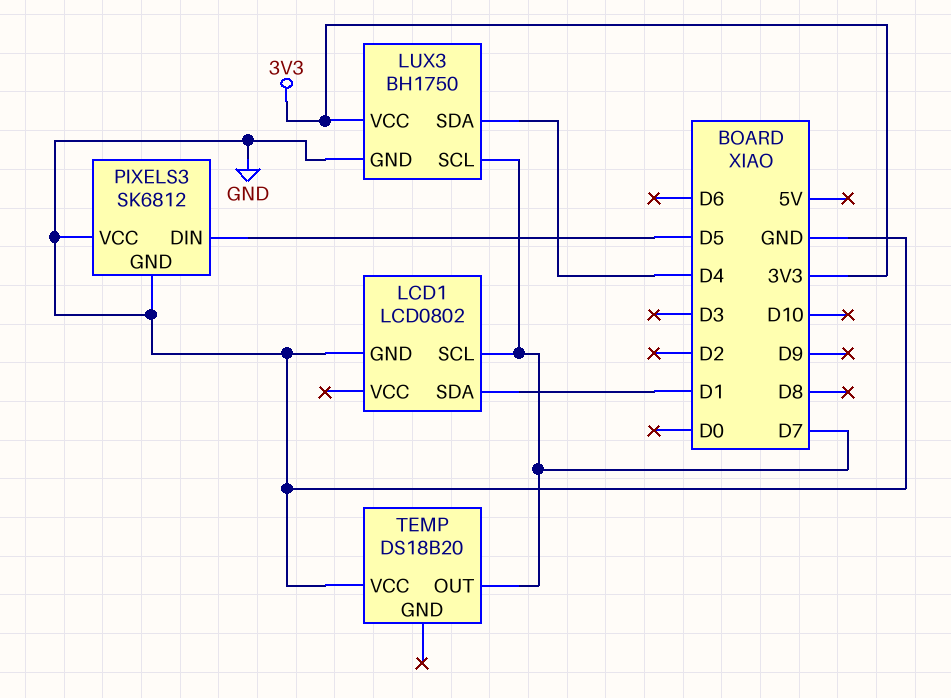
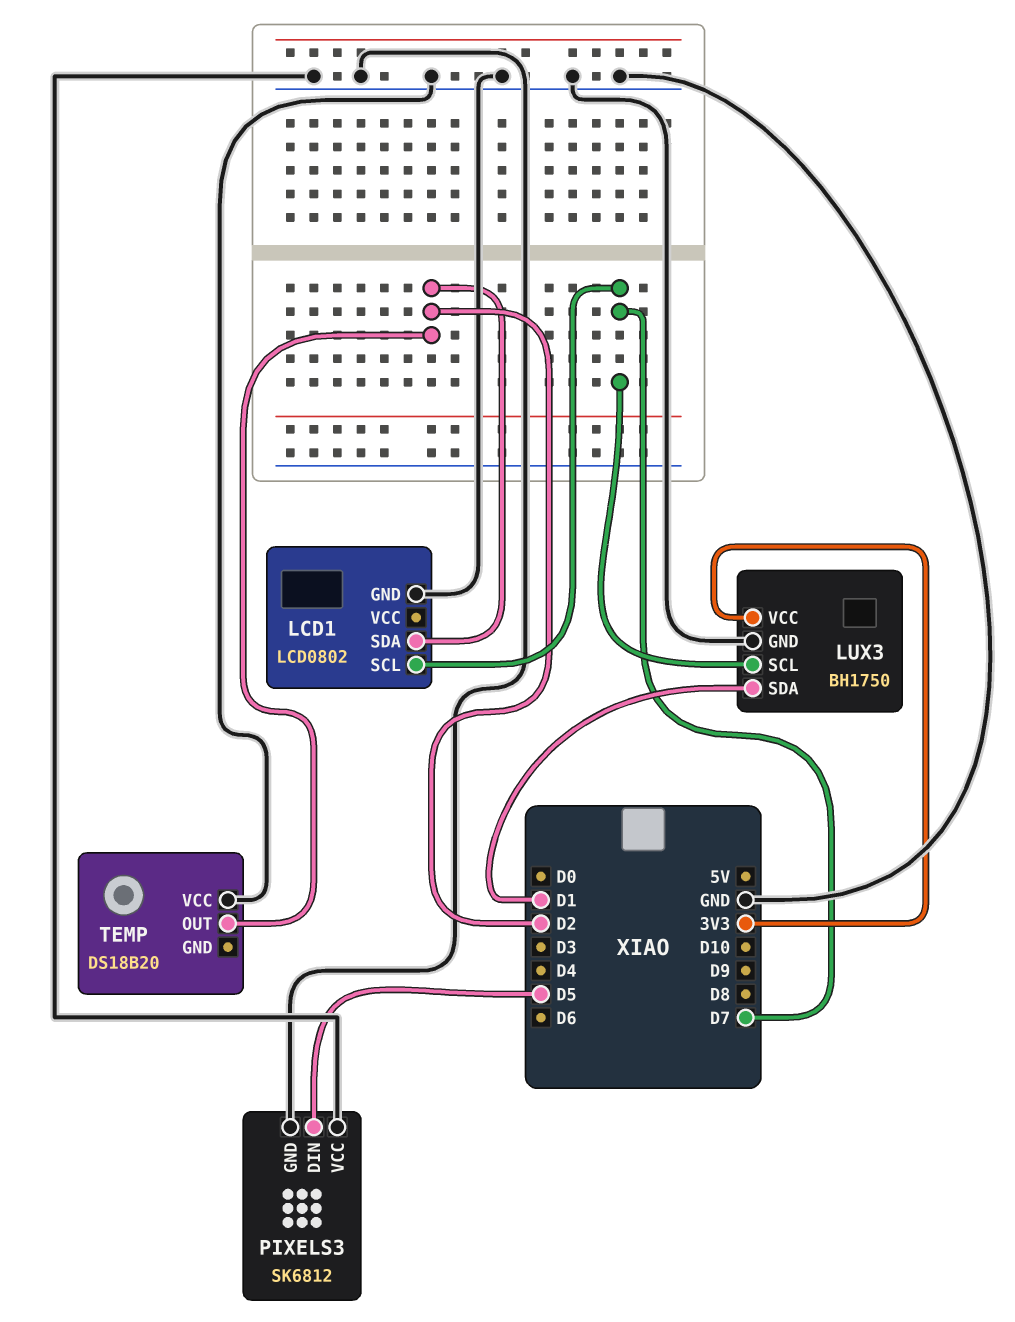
LCD1 pin SDA: D1 -> D2
LUX3 pin SDA: D4 -> D1
TEMP pin OUT: D7 -> D2

